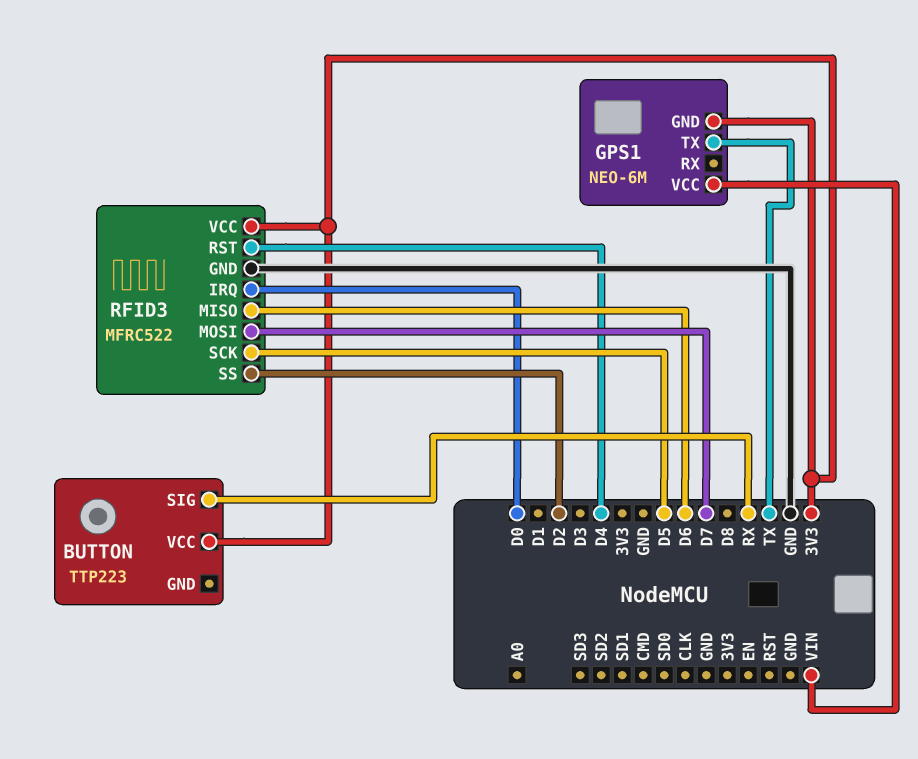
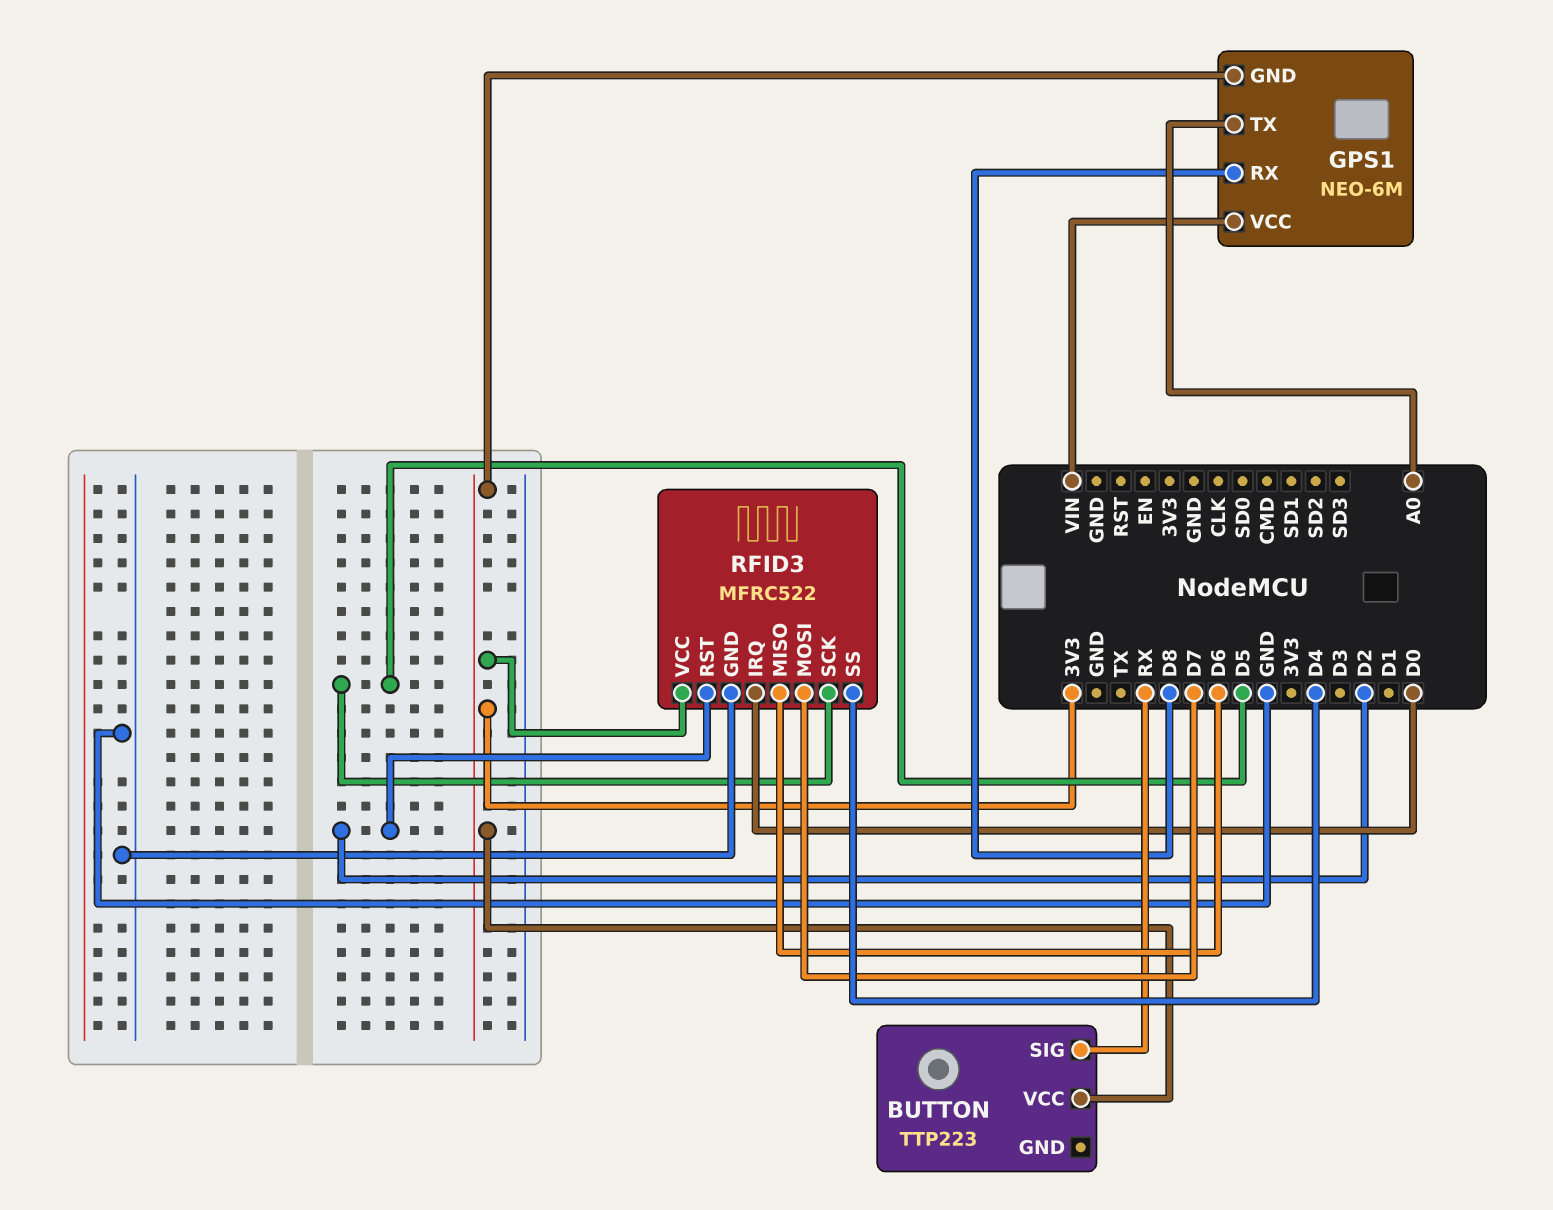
GPS1 pin RX: none -> D8
GPS1 pin TX: TX -> A0
RFID3 pin RST: D4 -> D2
RFID3 pin SS: D2 -> D4

